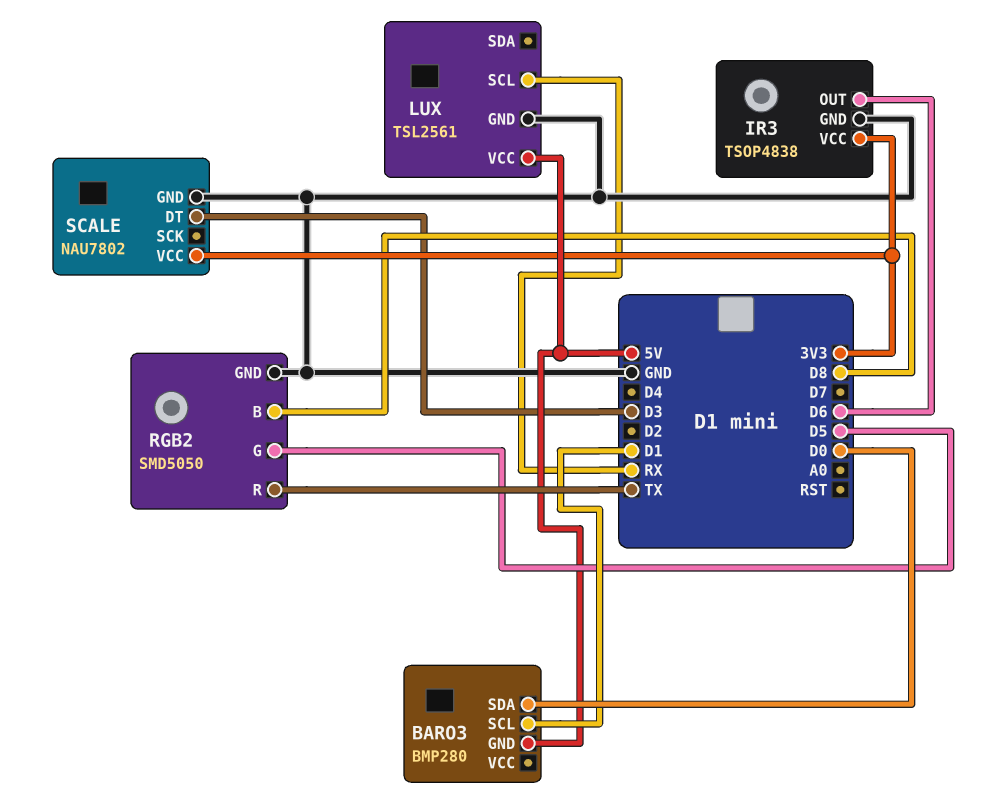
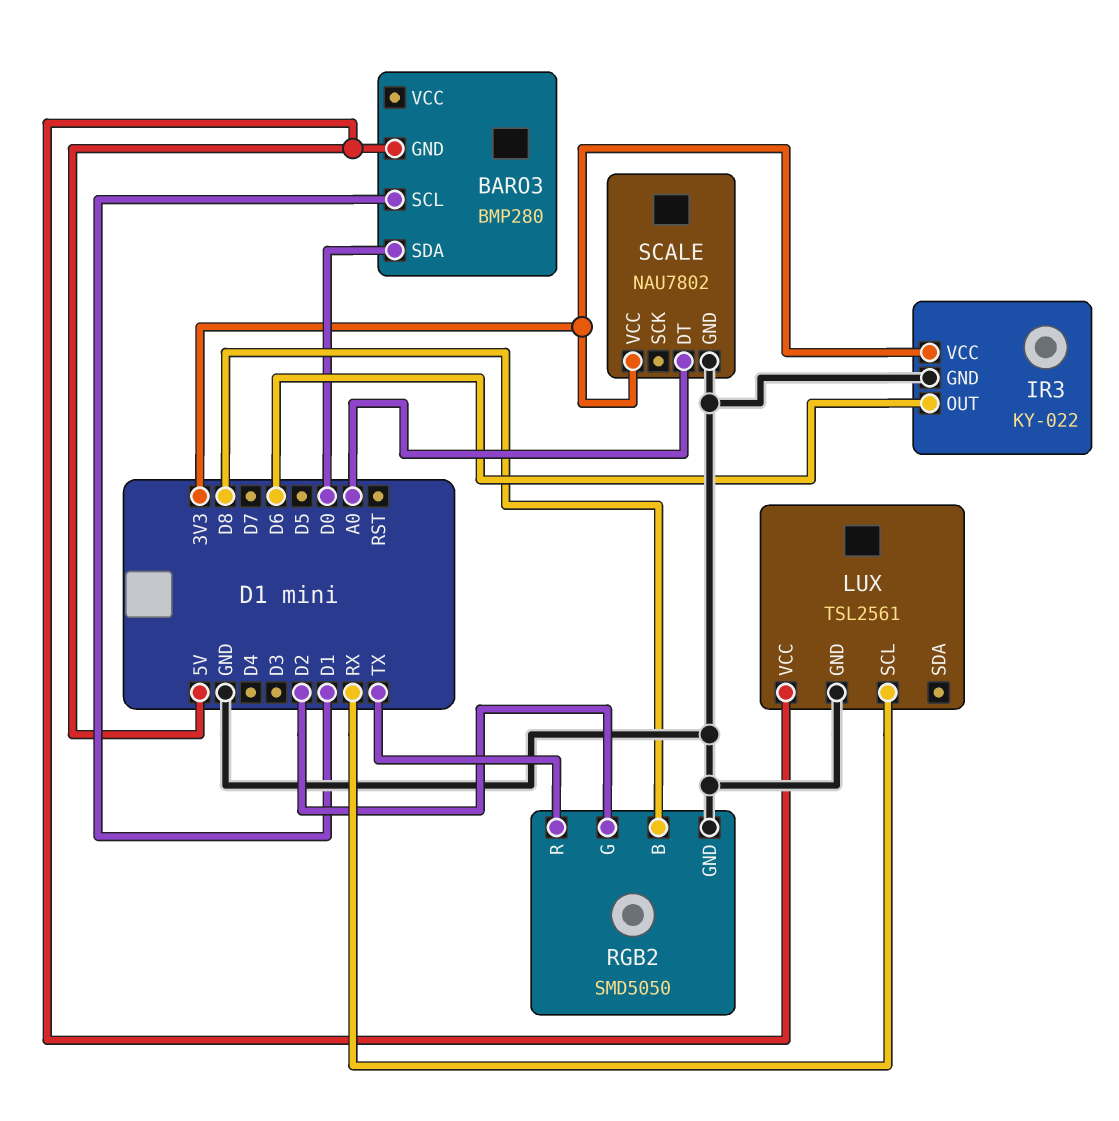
IR3: TSOP4838 -> KY-022
RGB2 pin G: D5 -> D2
SCALE pin DT: D3 -> A0

